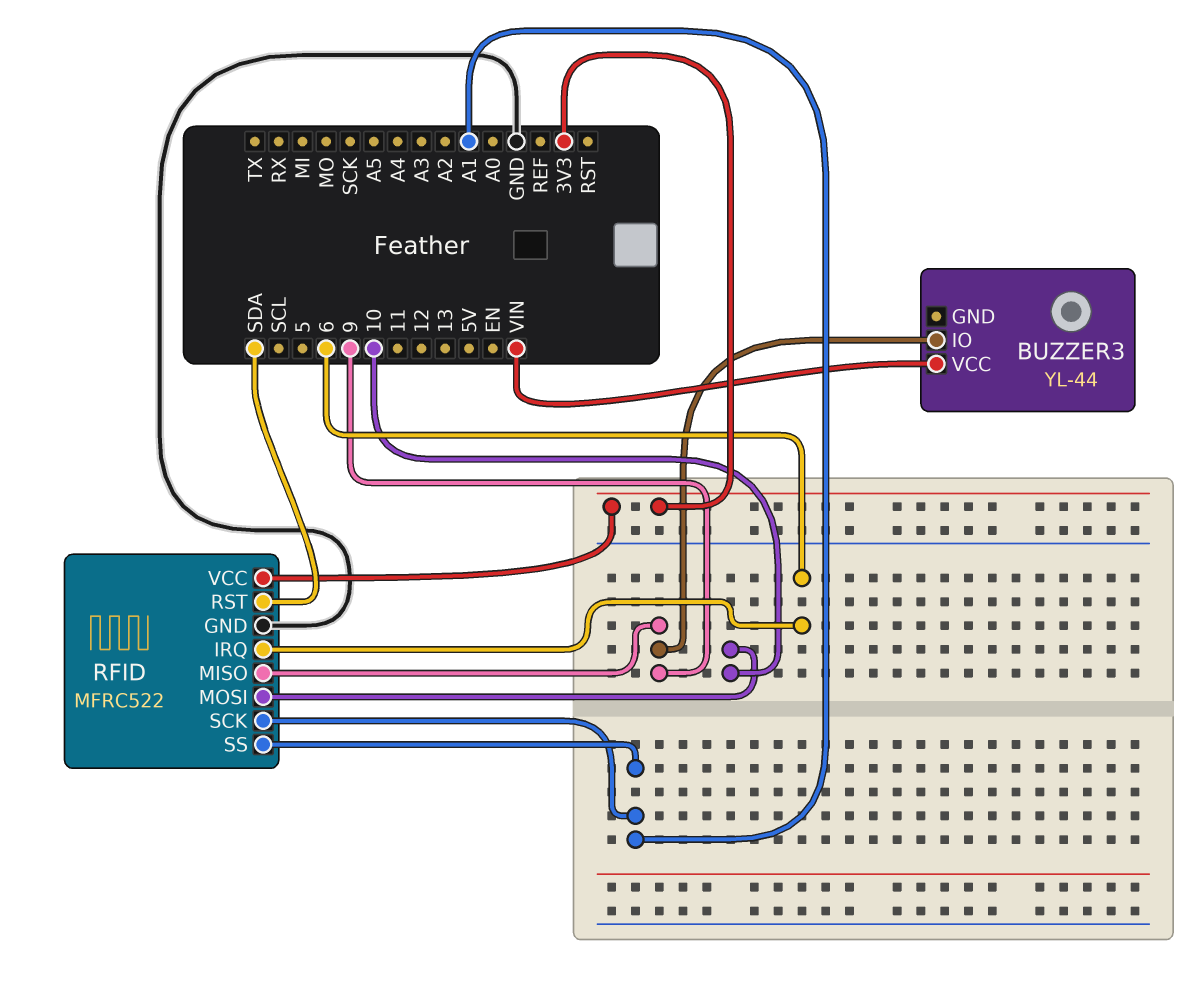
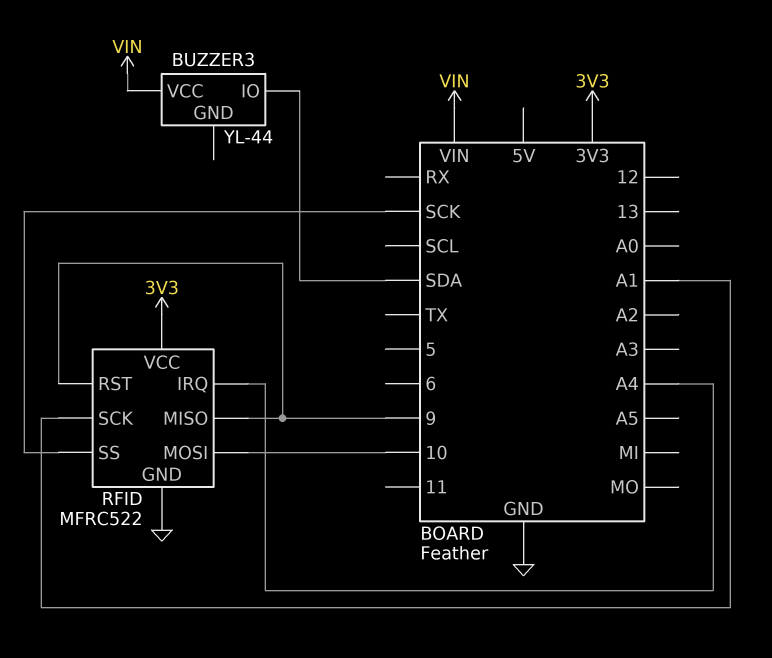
BUZZER3 pin IO: 9 -> SDA
RFID pin IRQ: 6 -> A4
RFID pin RST: SDA -> 9
RFID pin SS: A1 -> SCK

